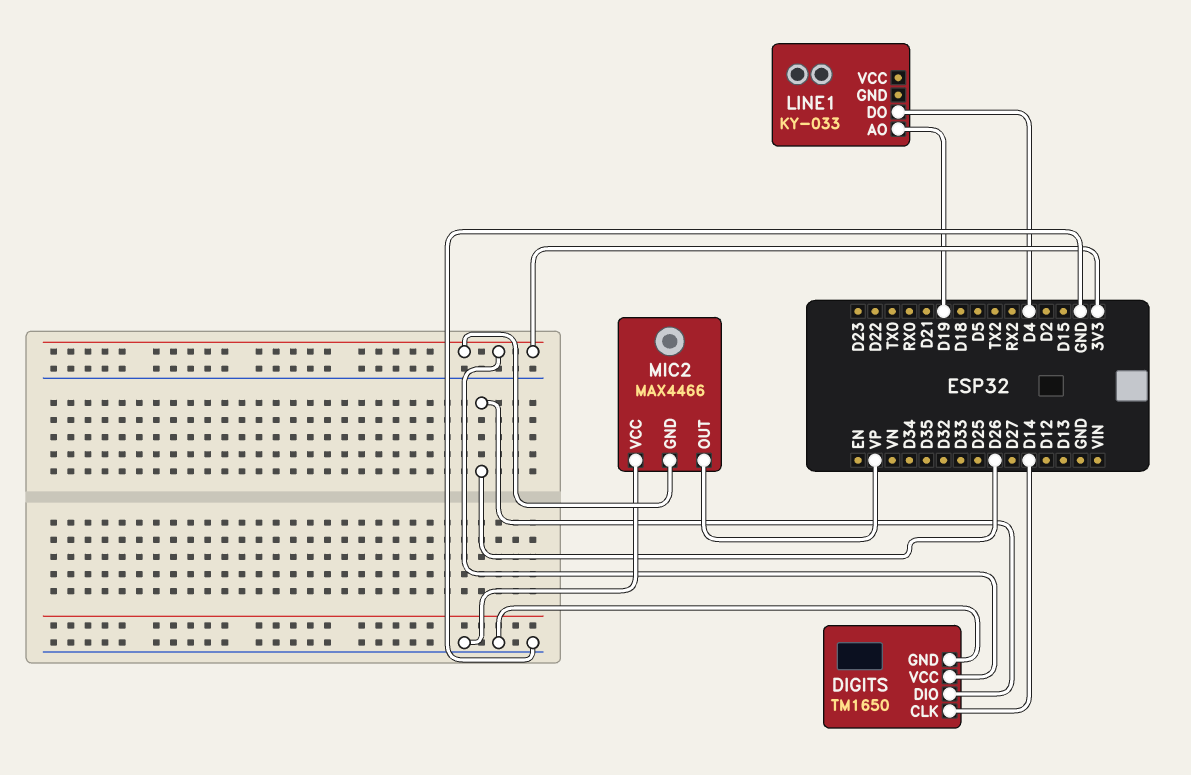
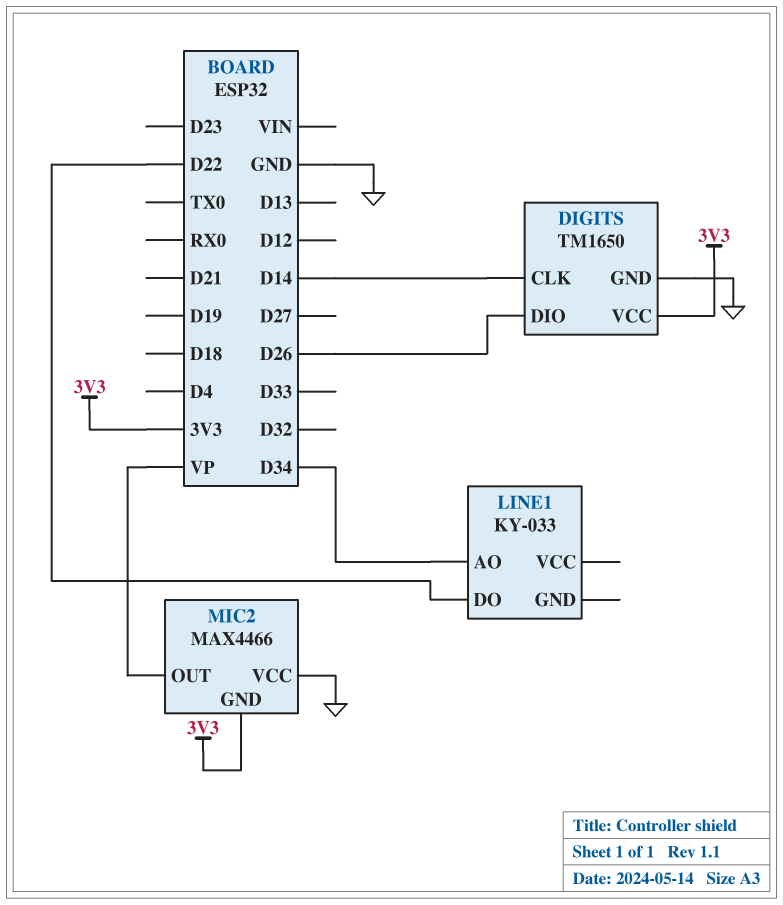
LINE1 pin AO: D19 -> D34
LINE1 pin DO: D4 -> D22

